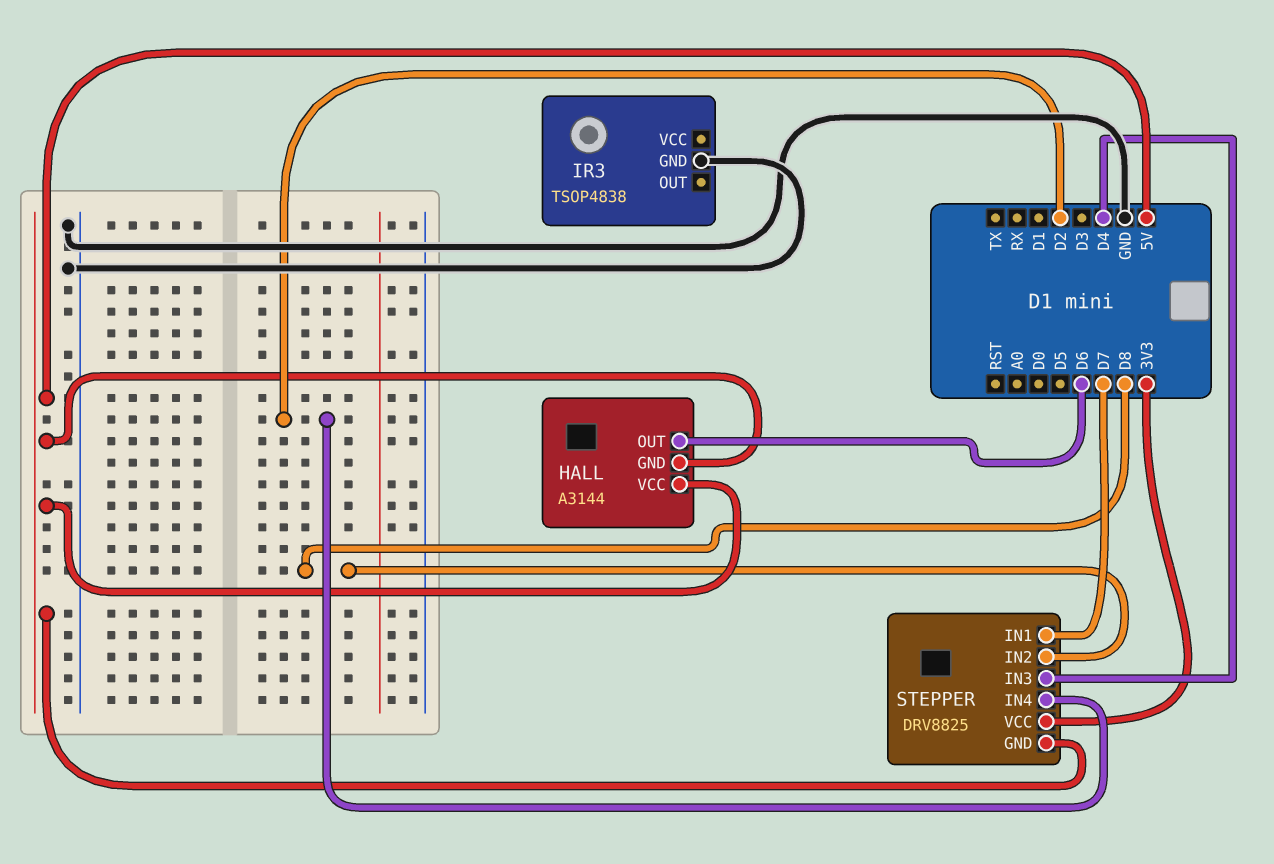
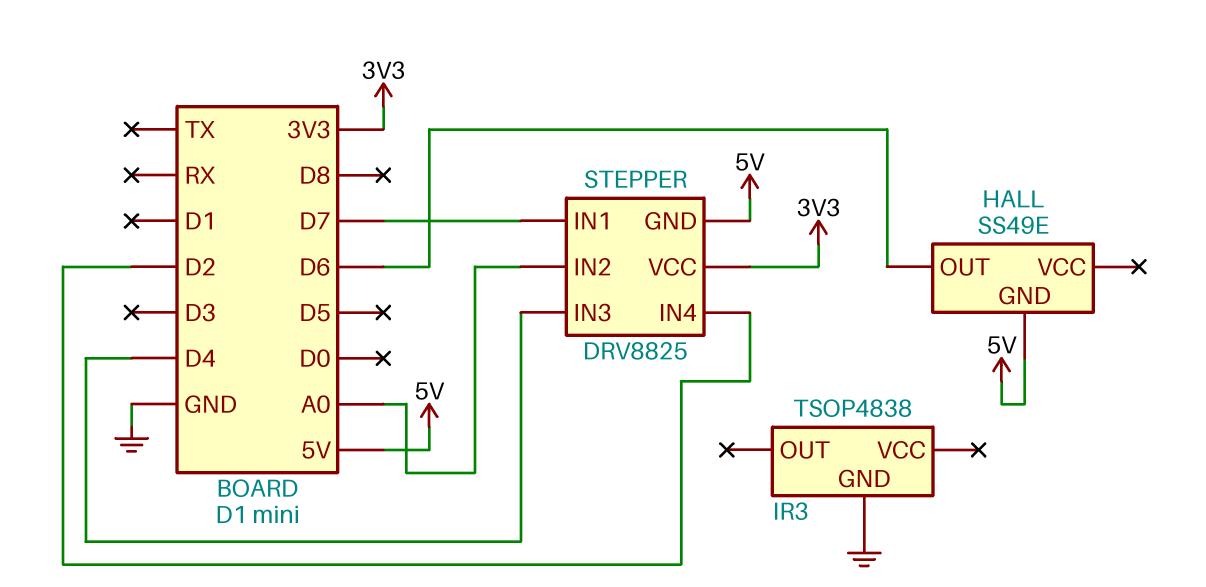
HALL: A3144 -> SS49E
HALL pin VCC: 5V -> none
STEPPER pin IN2: D8 -> A0

